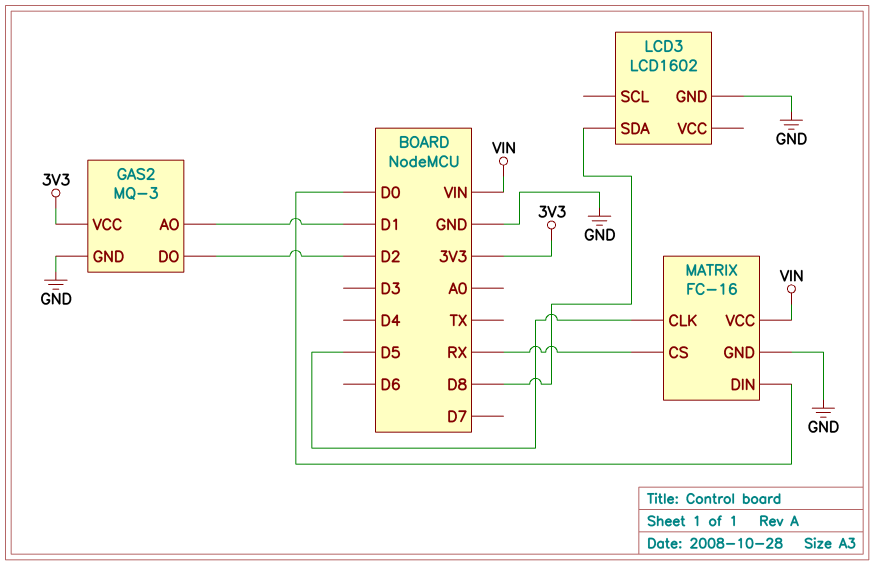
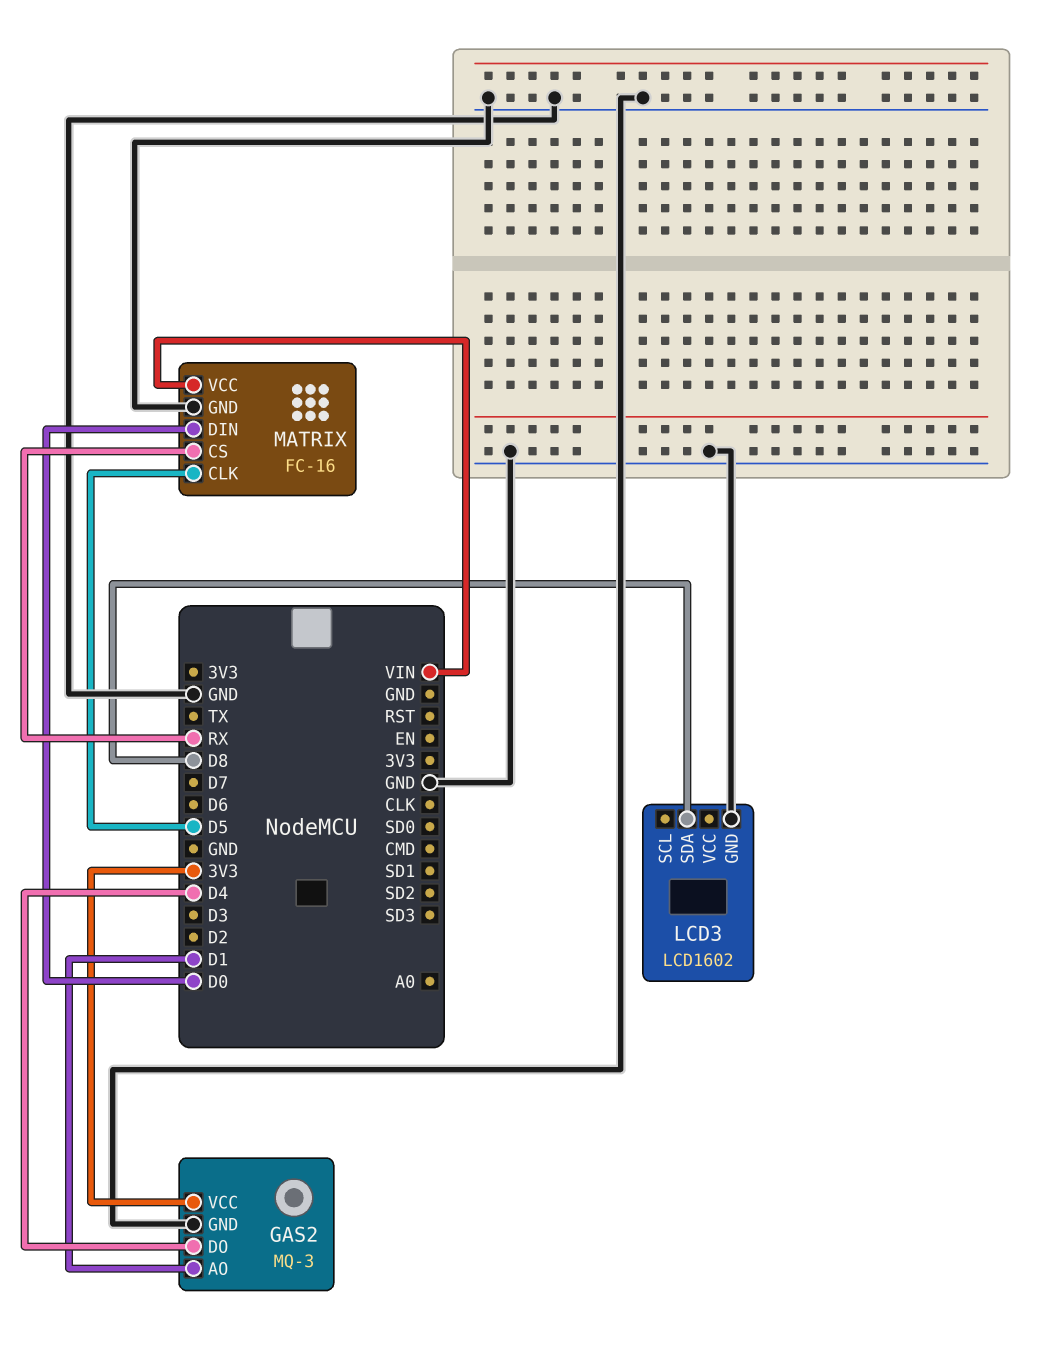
GAS2 pin DO: D2 -> D4

